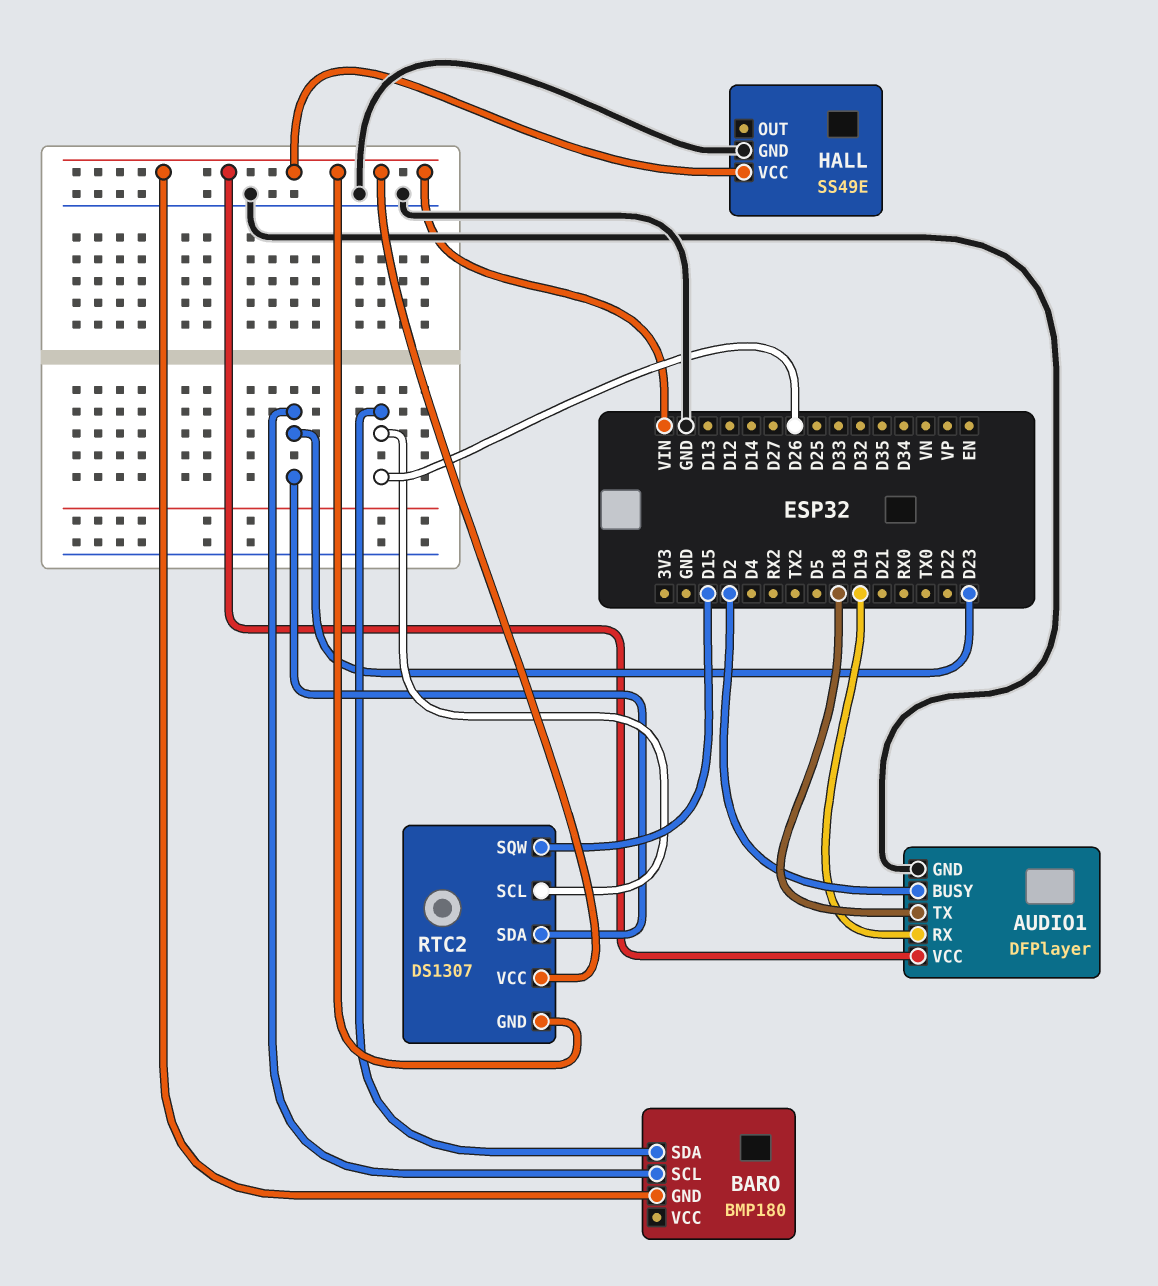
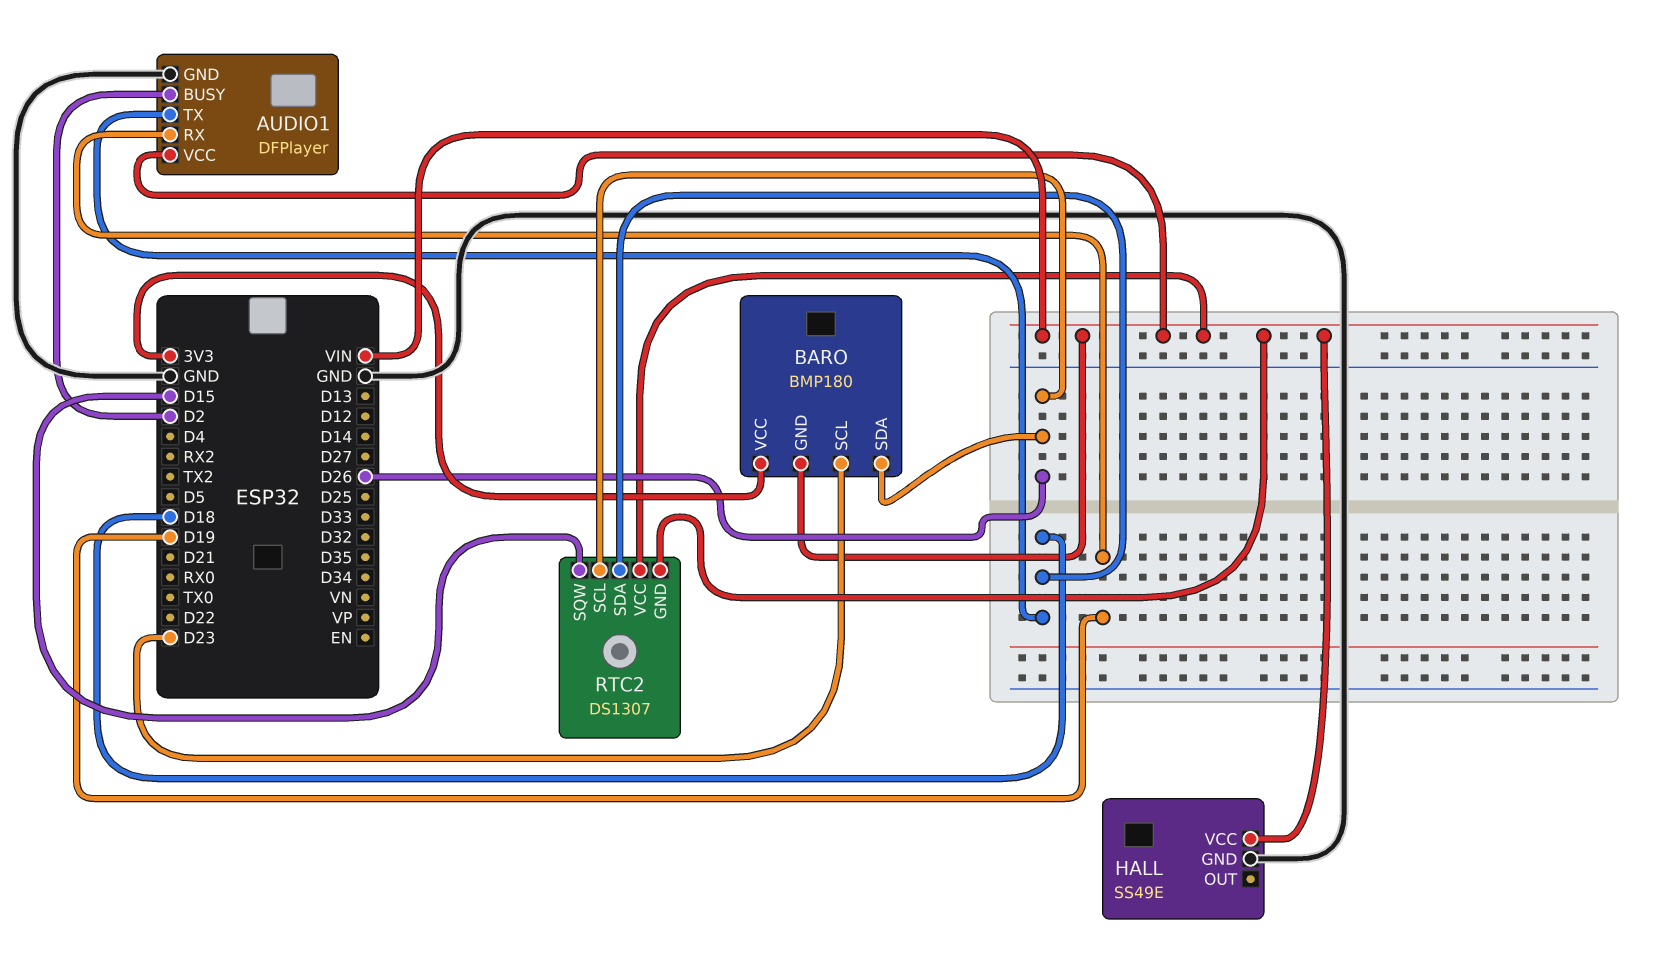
BARO pin VCC: none -> 3V3
RTC2 pin SDA: D23 -> D18

